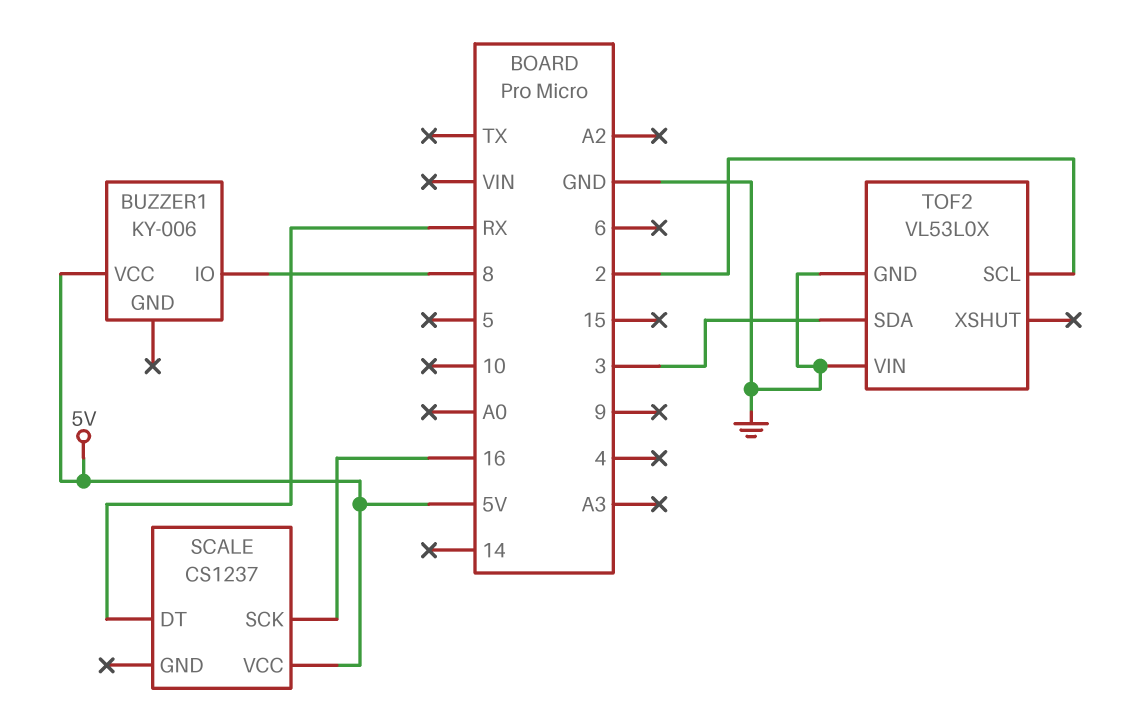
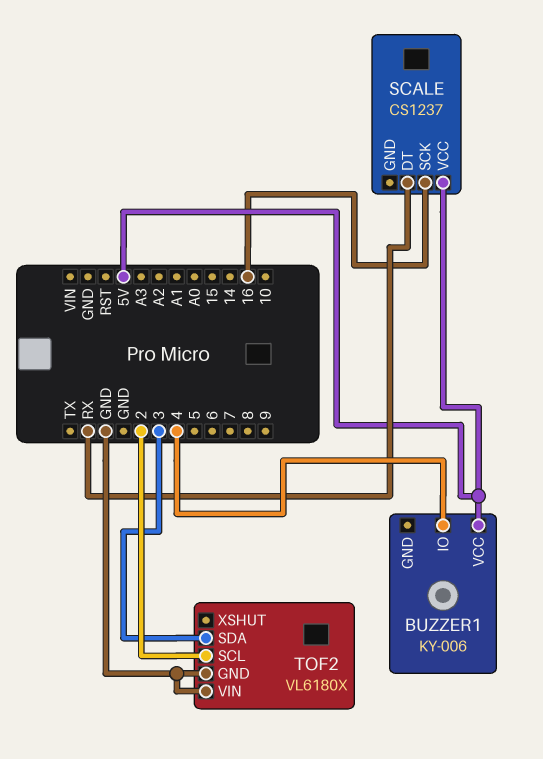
BUZZER1 pin IO: 8 -> 4
TOF2: VL53L0X -> VL6180X

